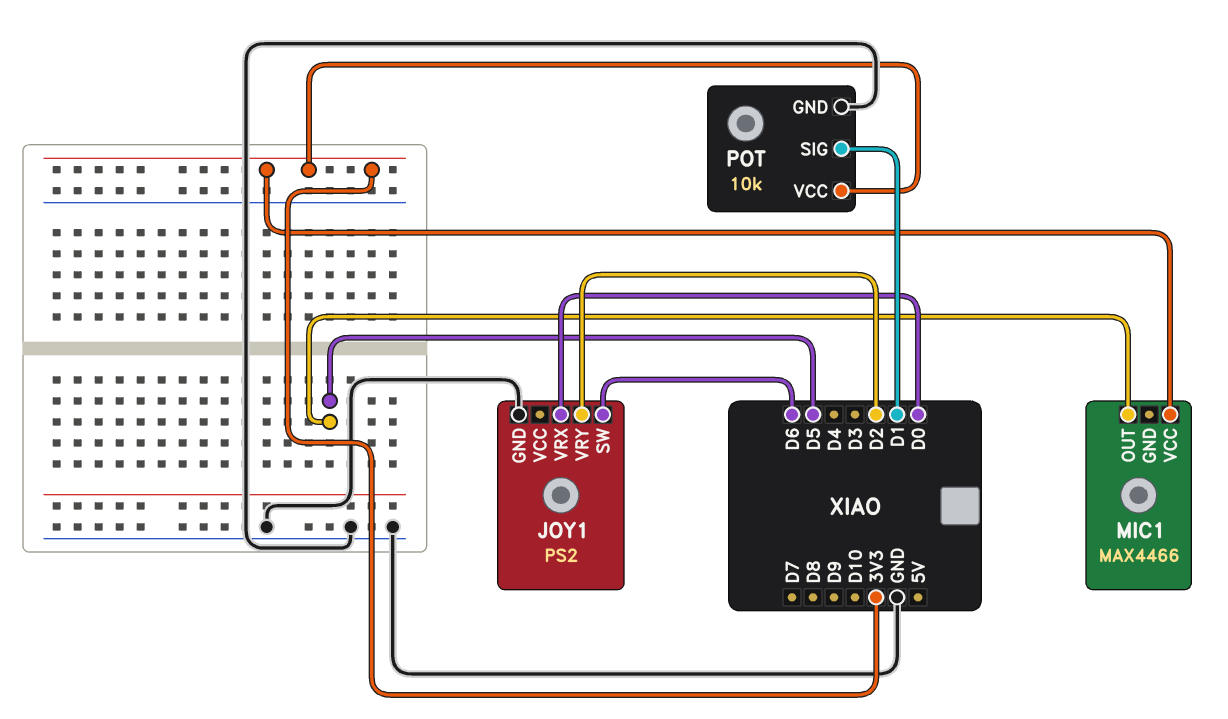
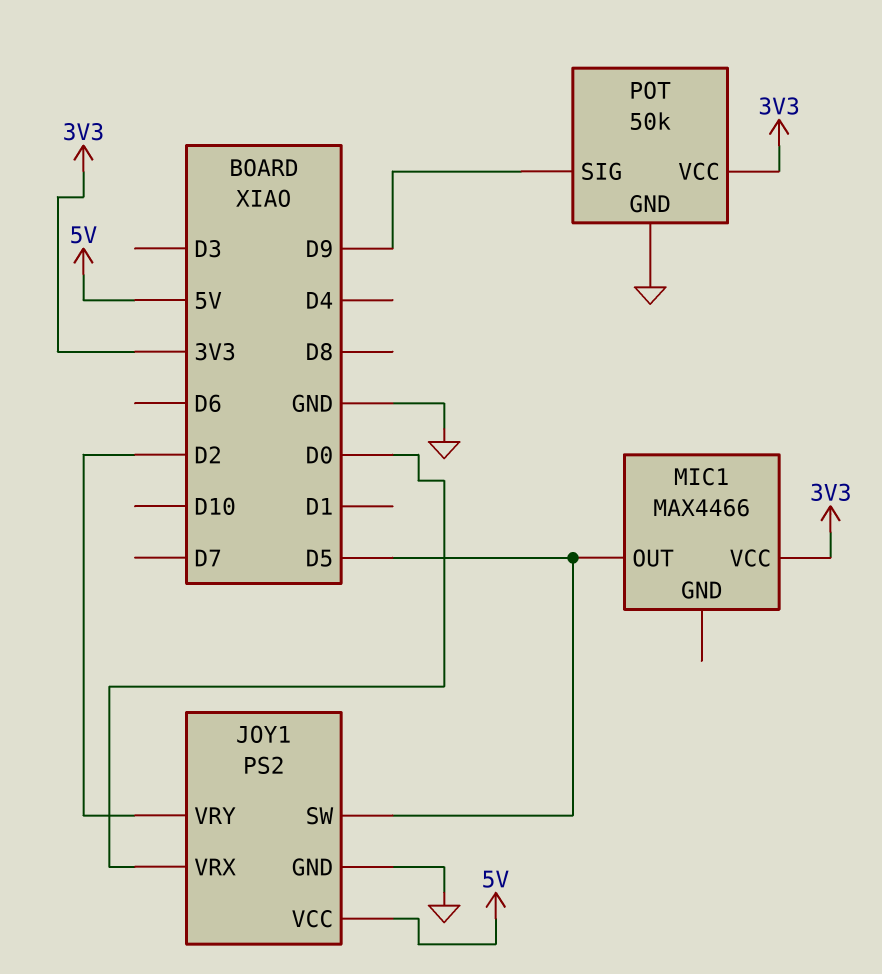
JOY1 pin SW: D6 -> D5
JOY1 pin VCC: none -> 5V
POT: 10k -> 50k
POT pin SIG: D1 -> D9

